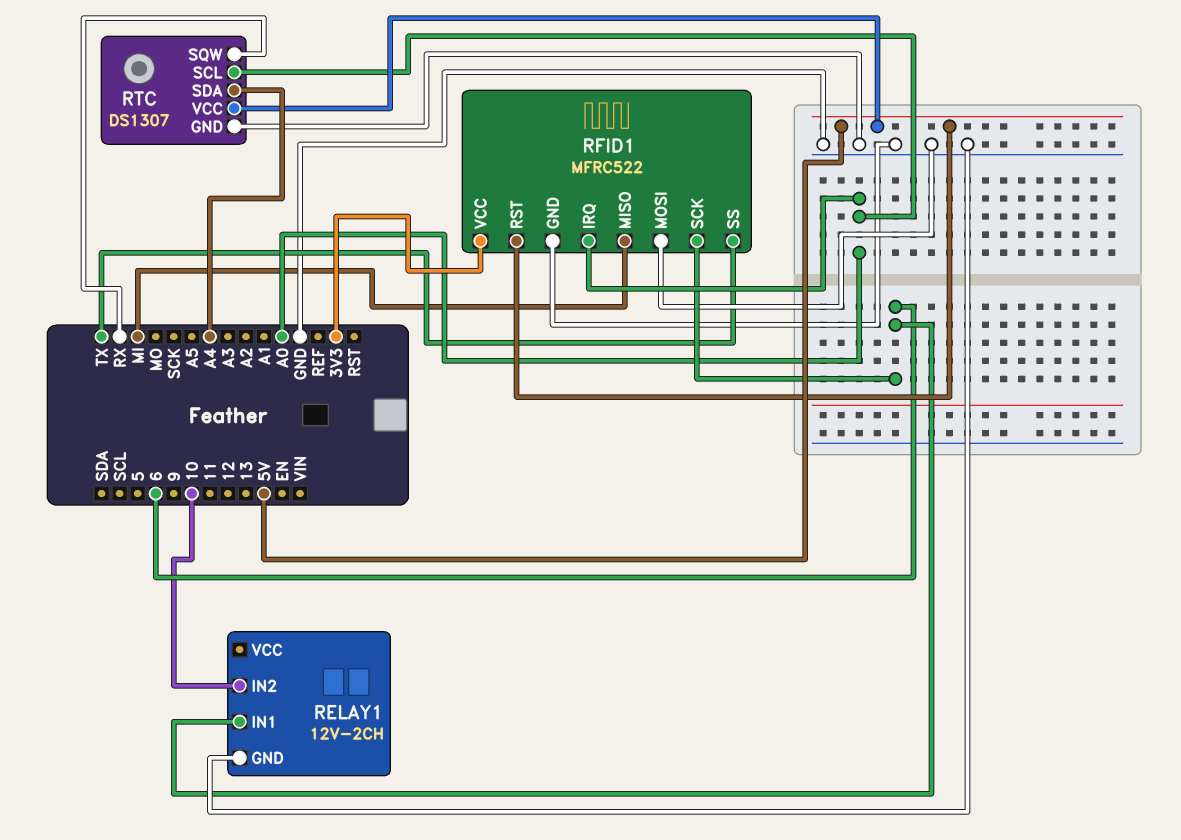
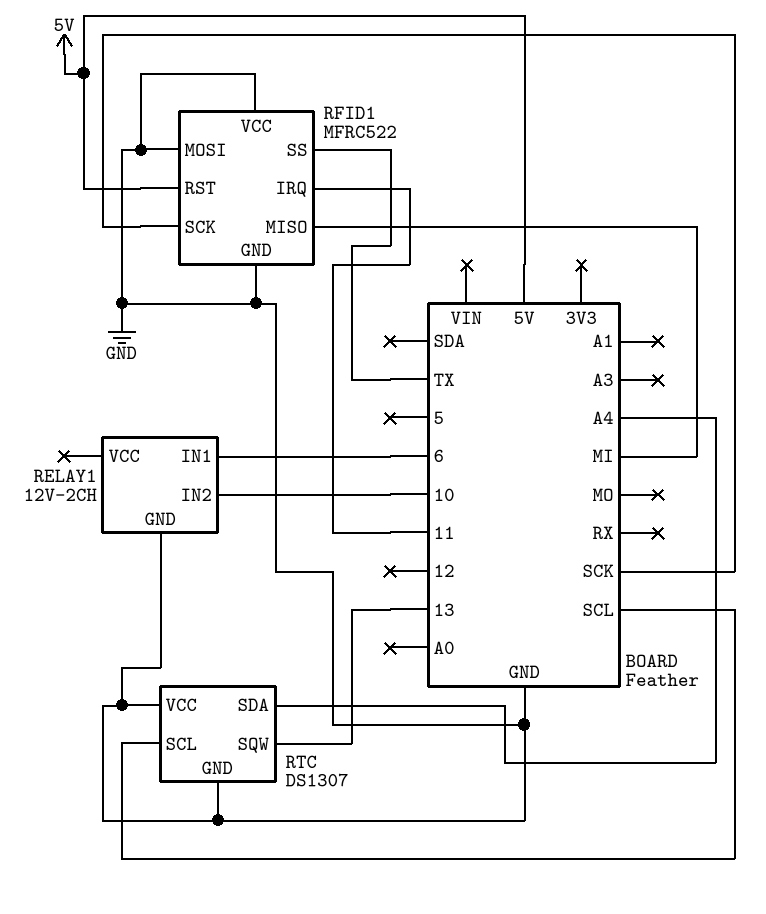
RFID1 pin IRQ: A0 -> 11
RFID1 pin SCK: 6 -> SCK
RFID1 pin VCC: 3V3 -> GND
RTC pin SCL: A0 -> SCL
RTC pin SQW: RX -> 13
RTC pin VCC: 5V -> GND

